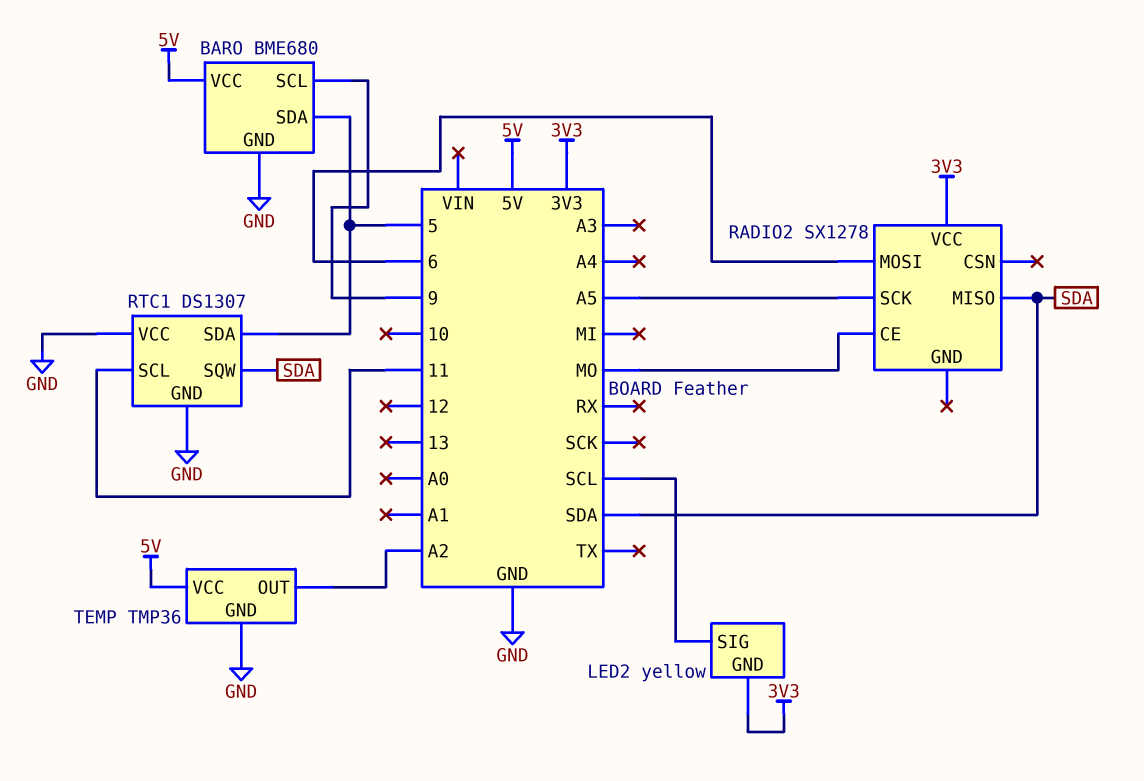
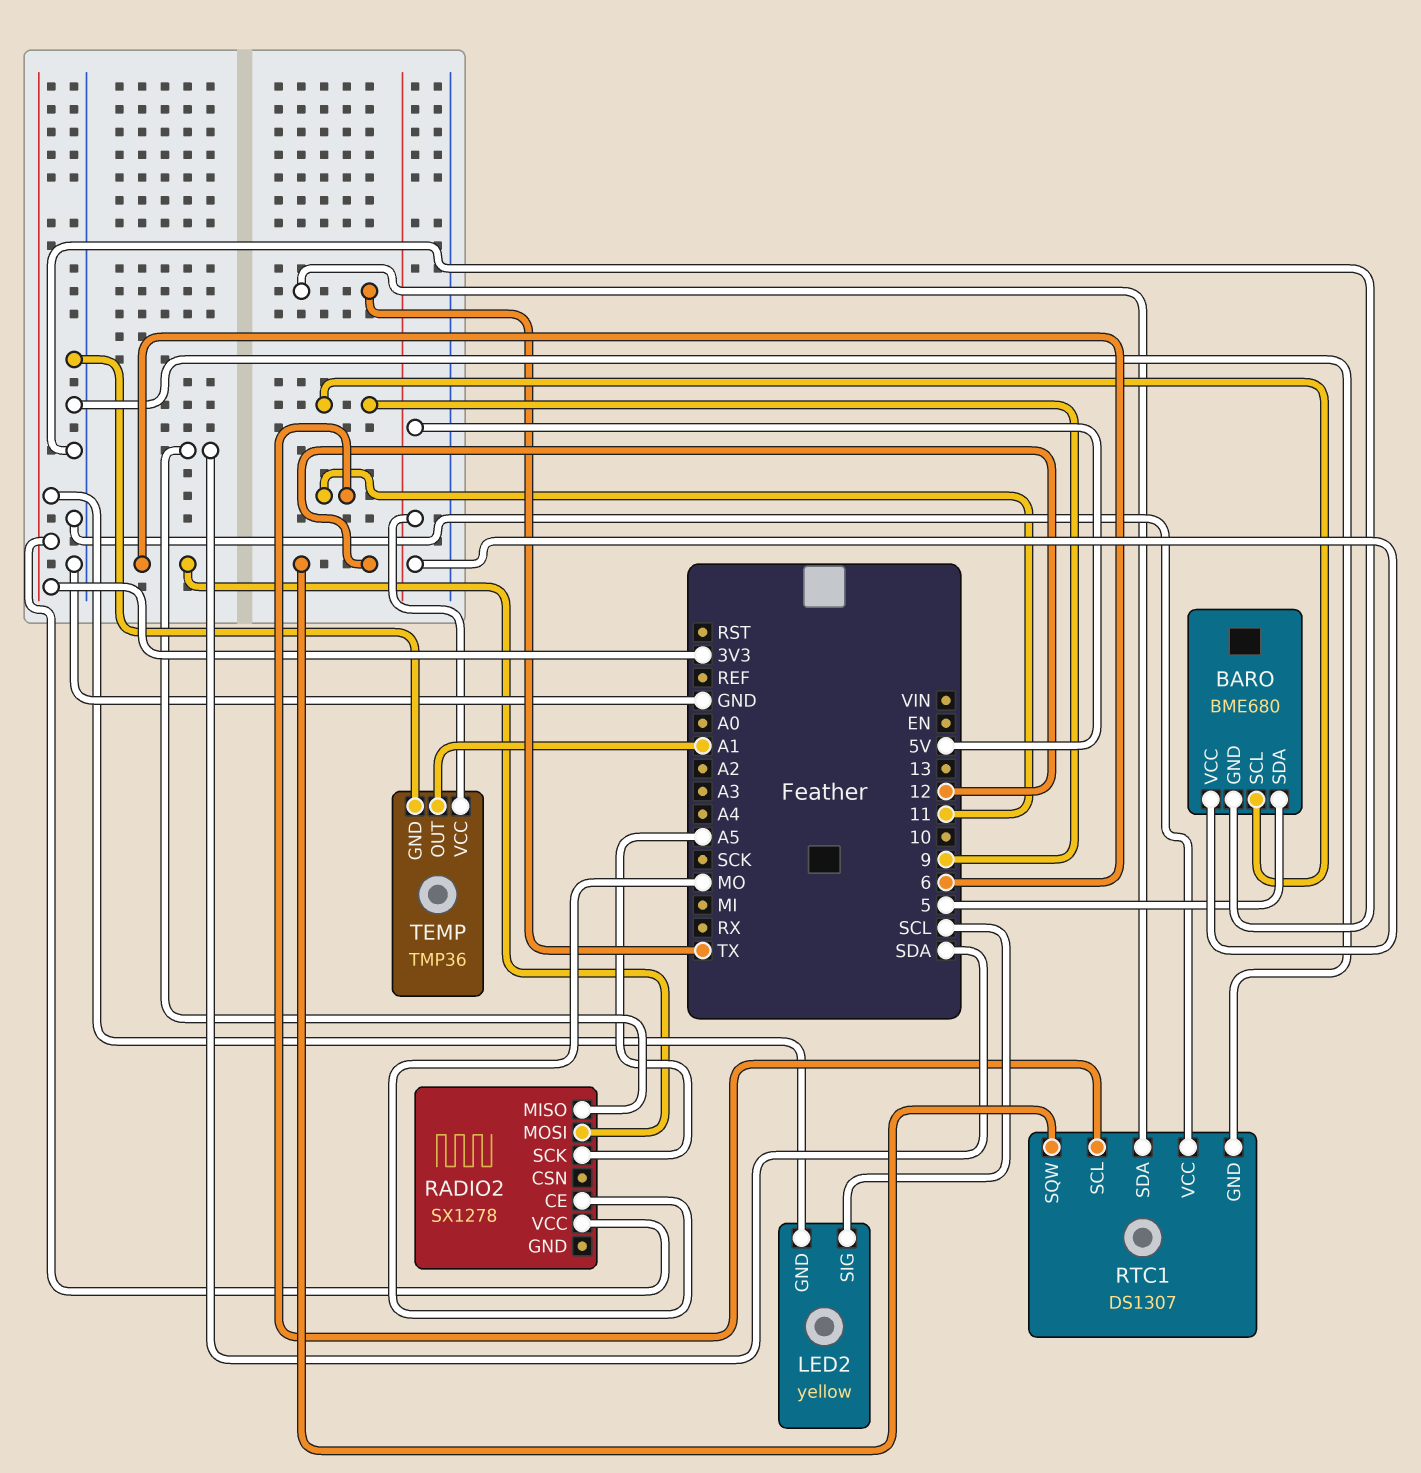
RTC1 pin SDA: 5 -> TX
RTC1 pin SQW: SDA -> 12
TEMP pin OUT: A2 -> A1

